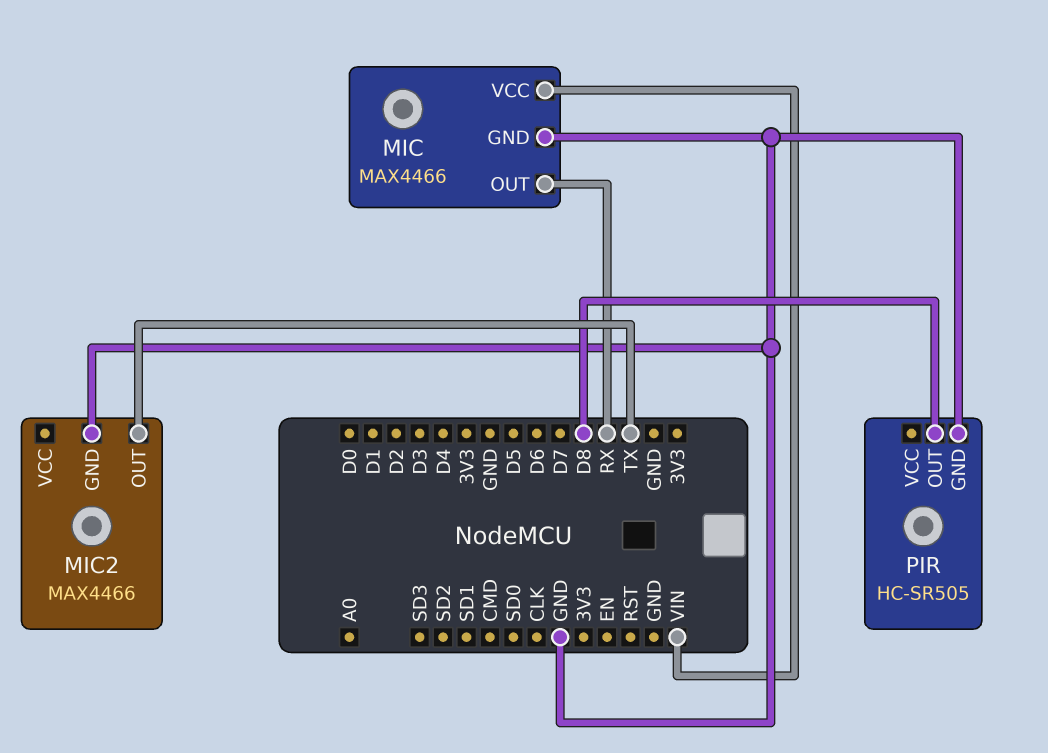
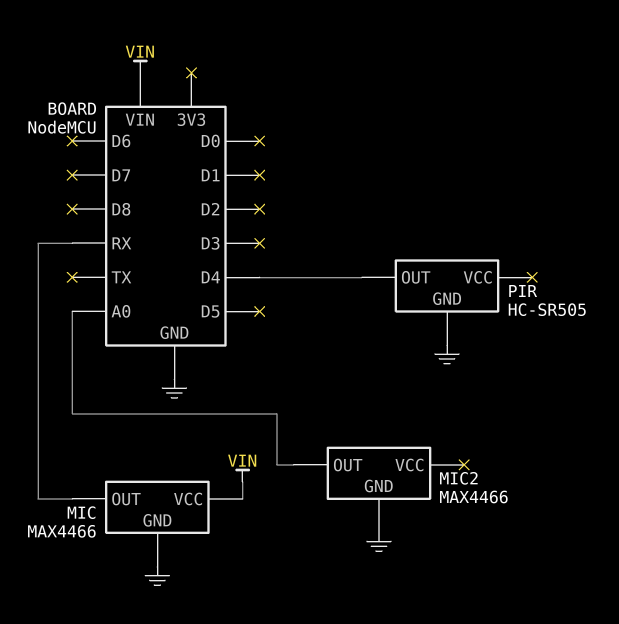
MIC2 pin OUT: TX -> A0
PIR pin OUT: D8 -> D4

